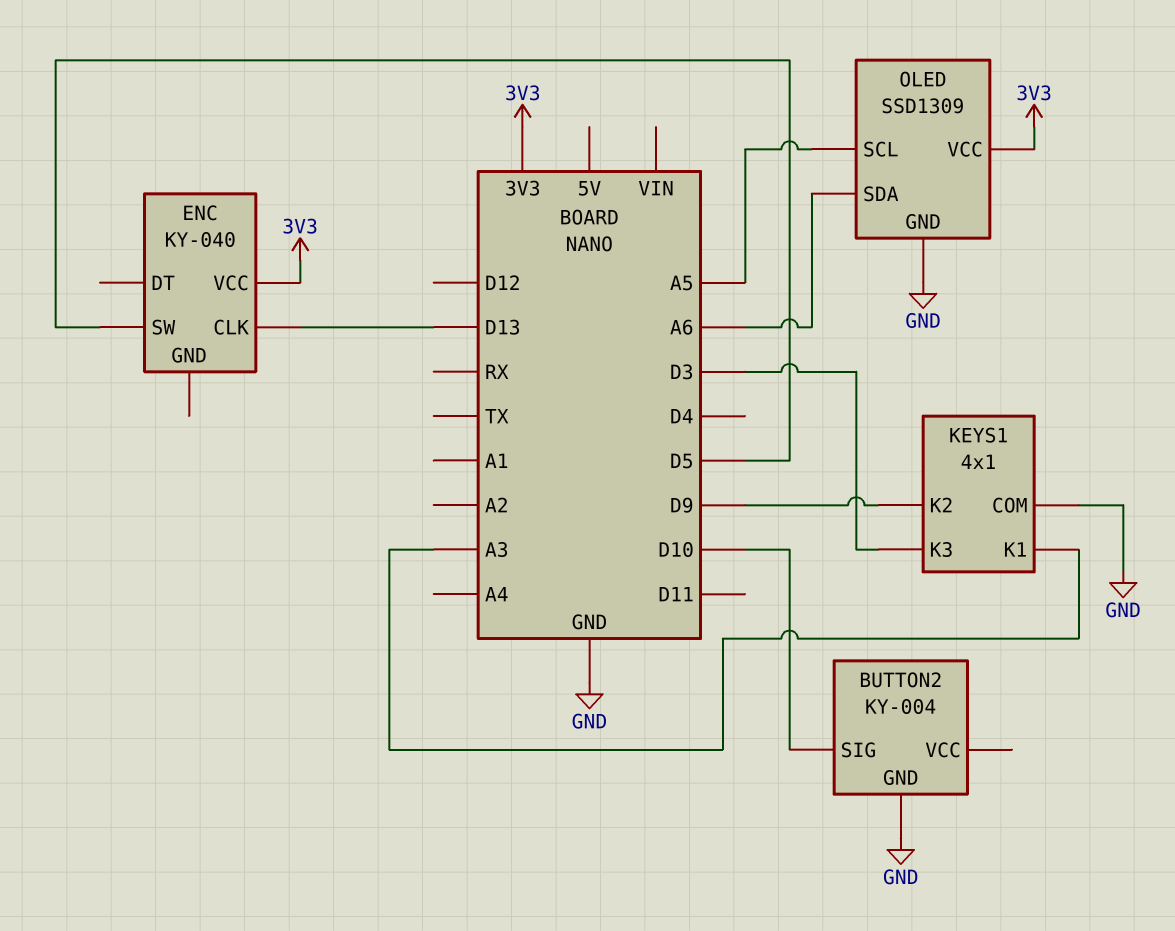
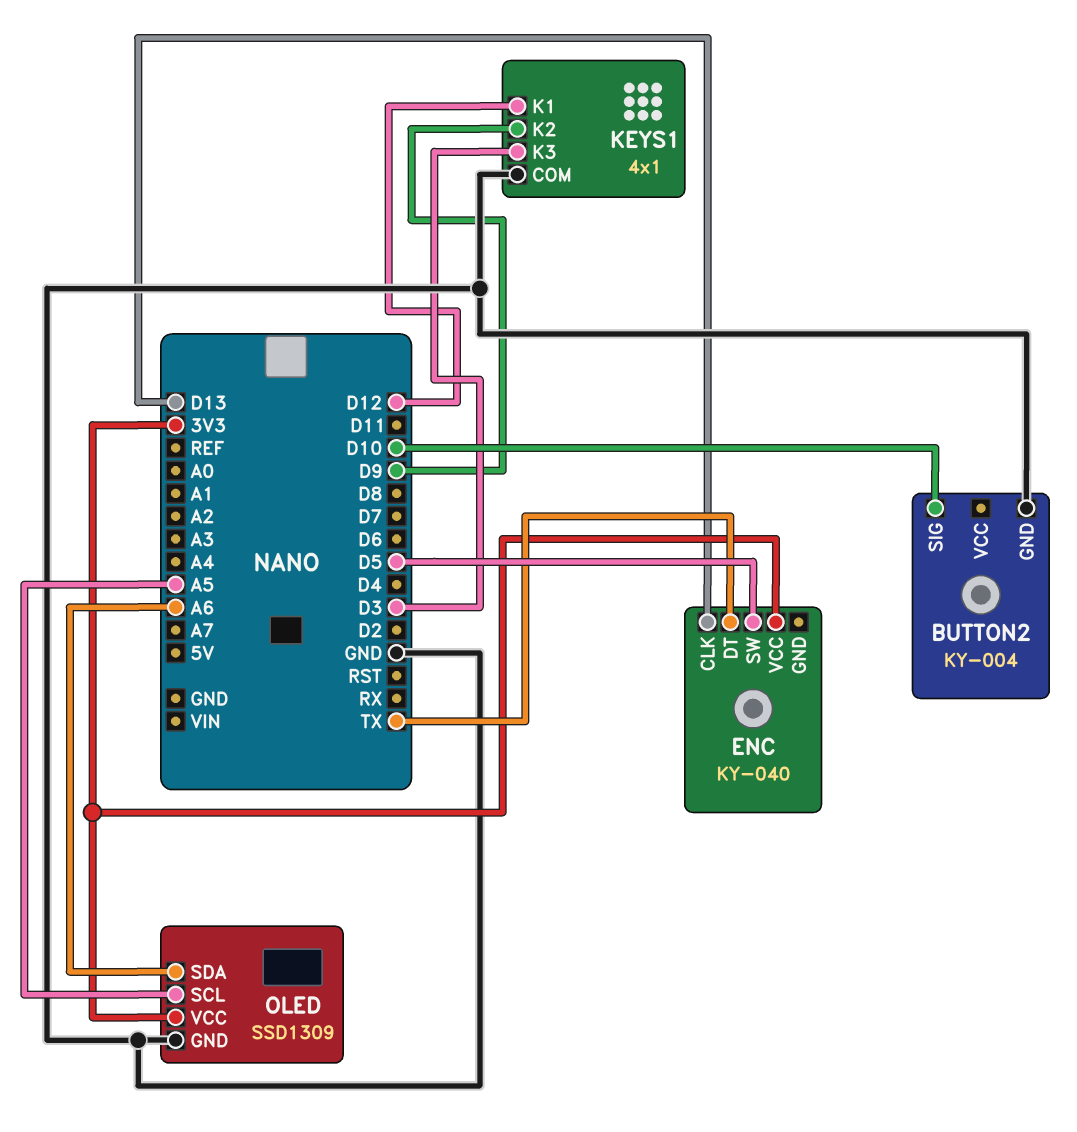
ENC pin DT: none -> TX
KEYS1 pin K1: A3 -> D12

